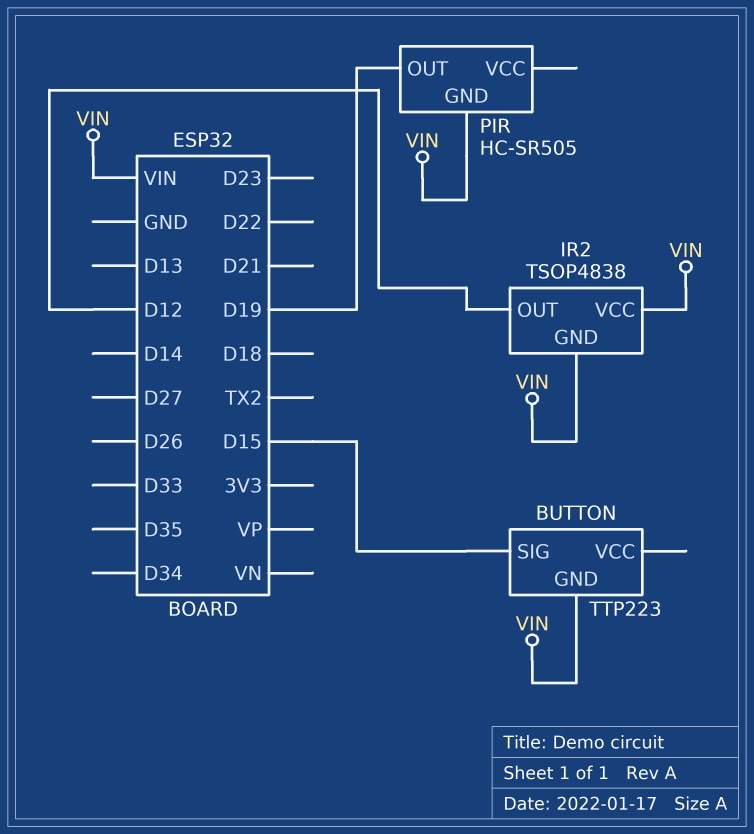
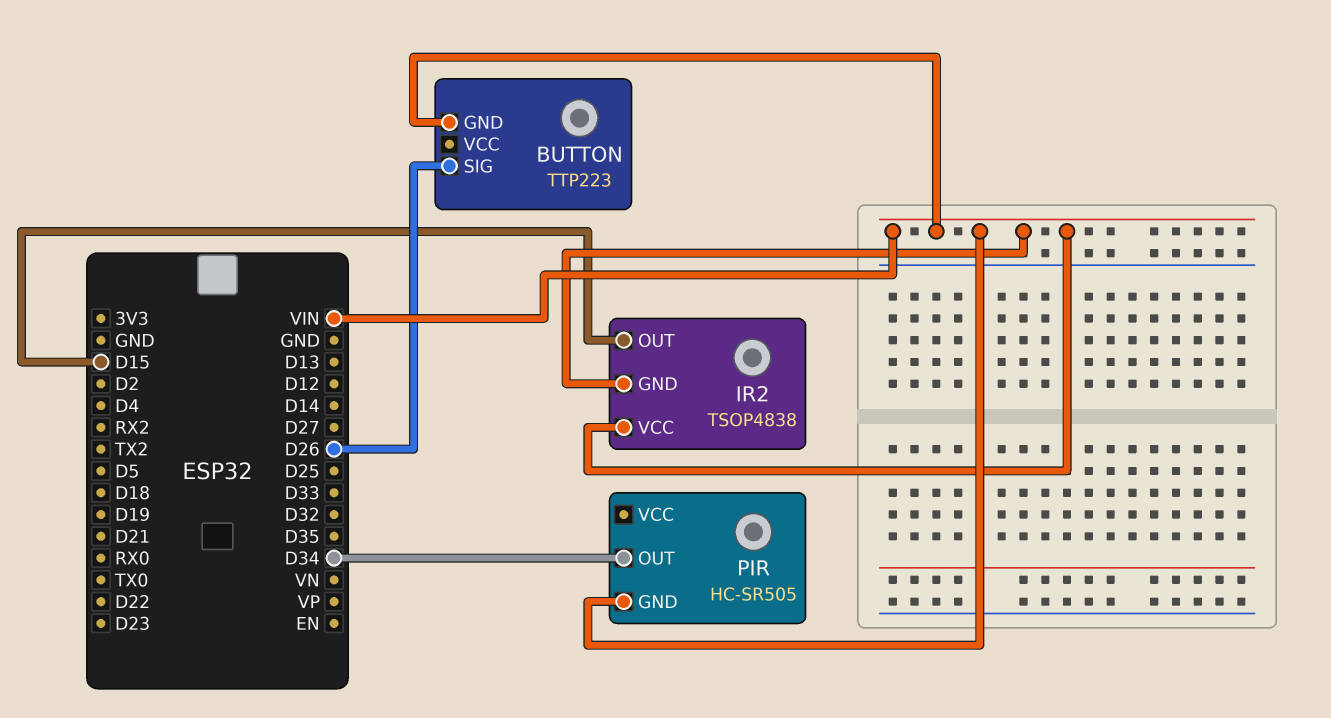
BUTTON pin SIG: D15 -> D26
IR2 pin OUT: D12 -> D15
PIR pin OUT: D19 -> D34

